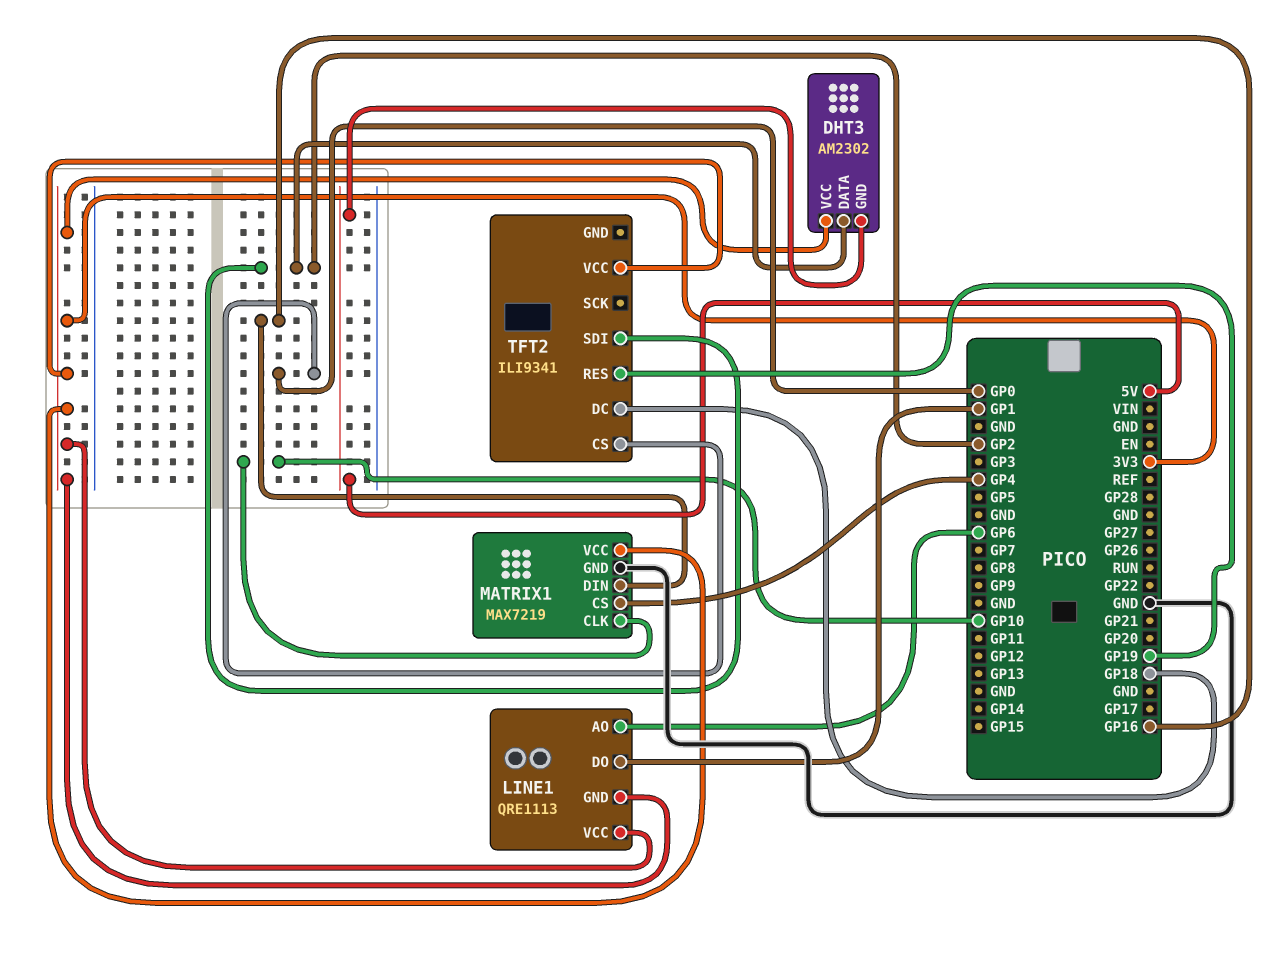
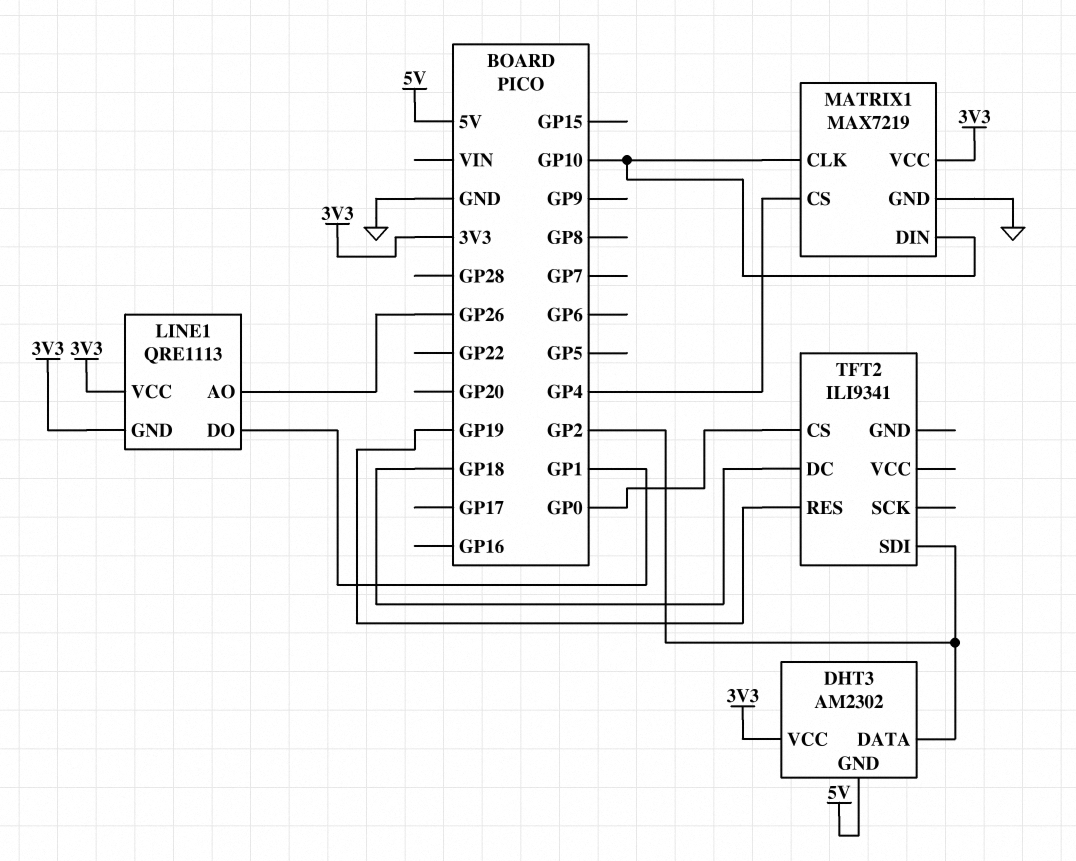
LINE1 pin AO: GP6 -> GP26
MATRIX1 pin DIN: GP16 -> GP10
TFT2 pin VCC: 3V3 -> none

